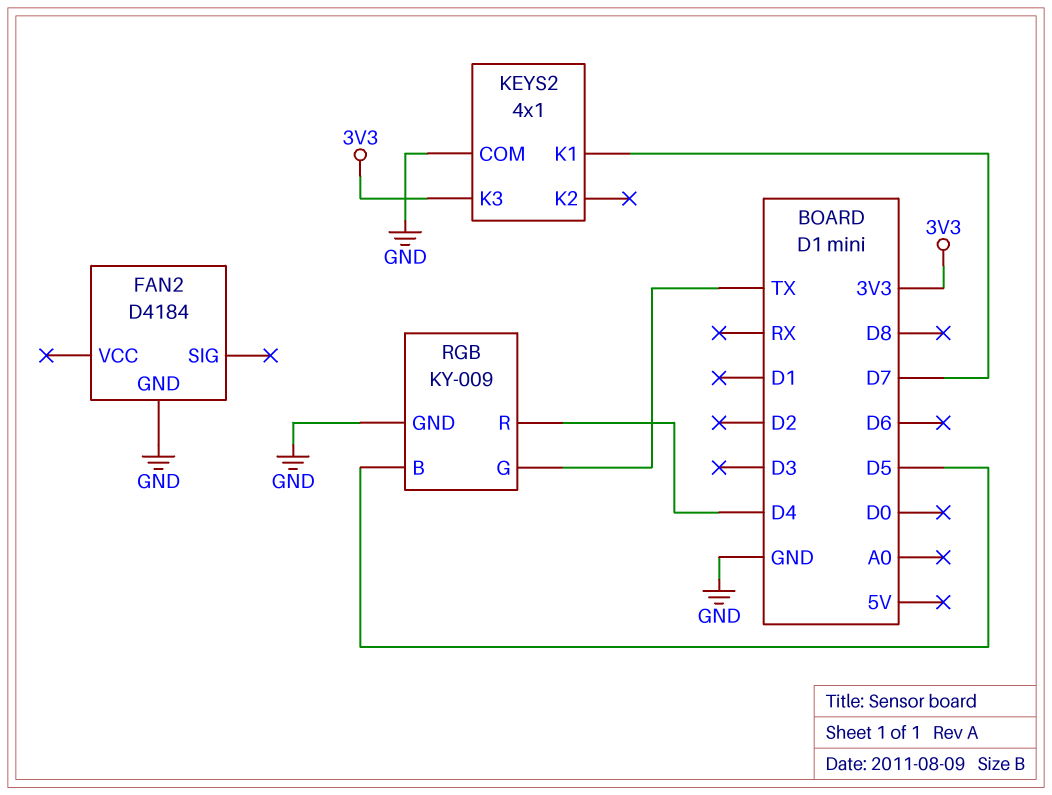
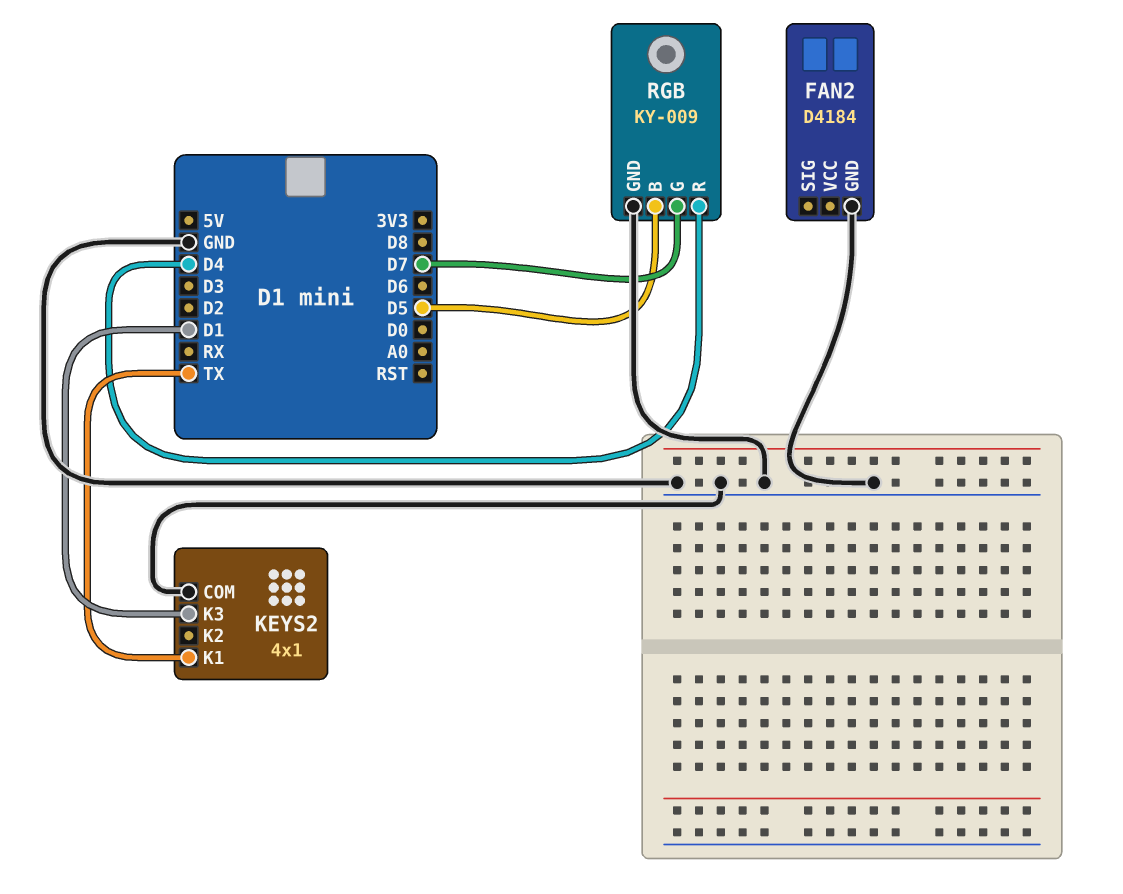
KEYS2 pin K1: D7 -> TX
KEYS2 pin K3: 3V3 -> D1
RGB pin G: TX -> D7

